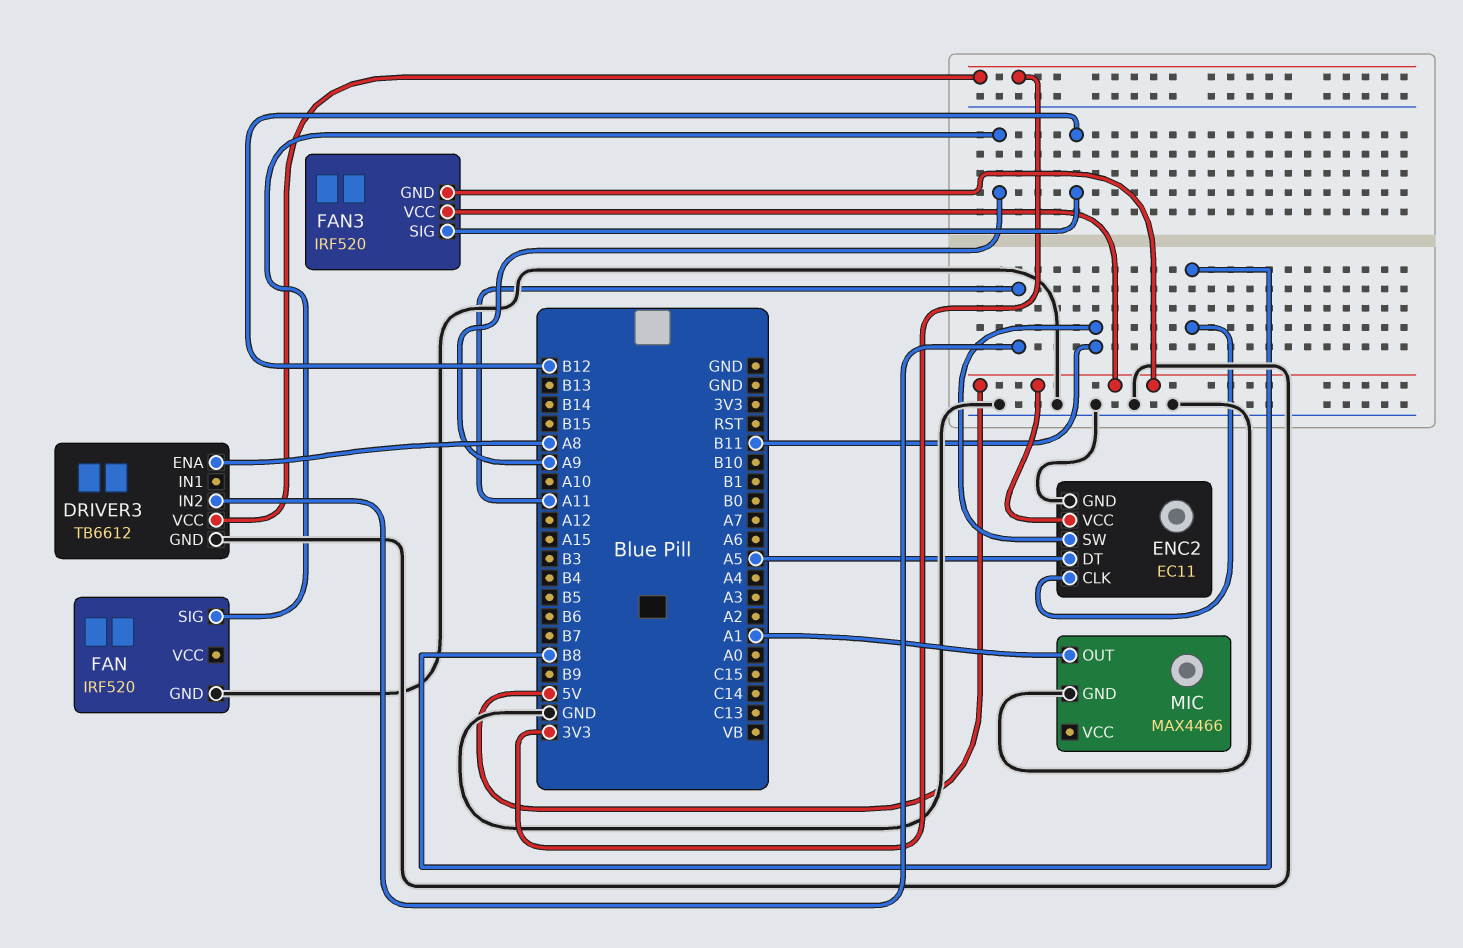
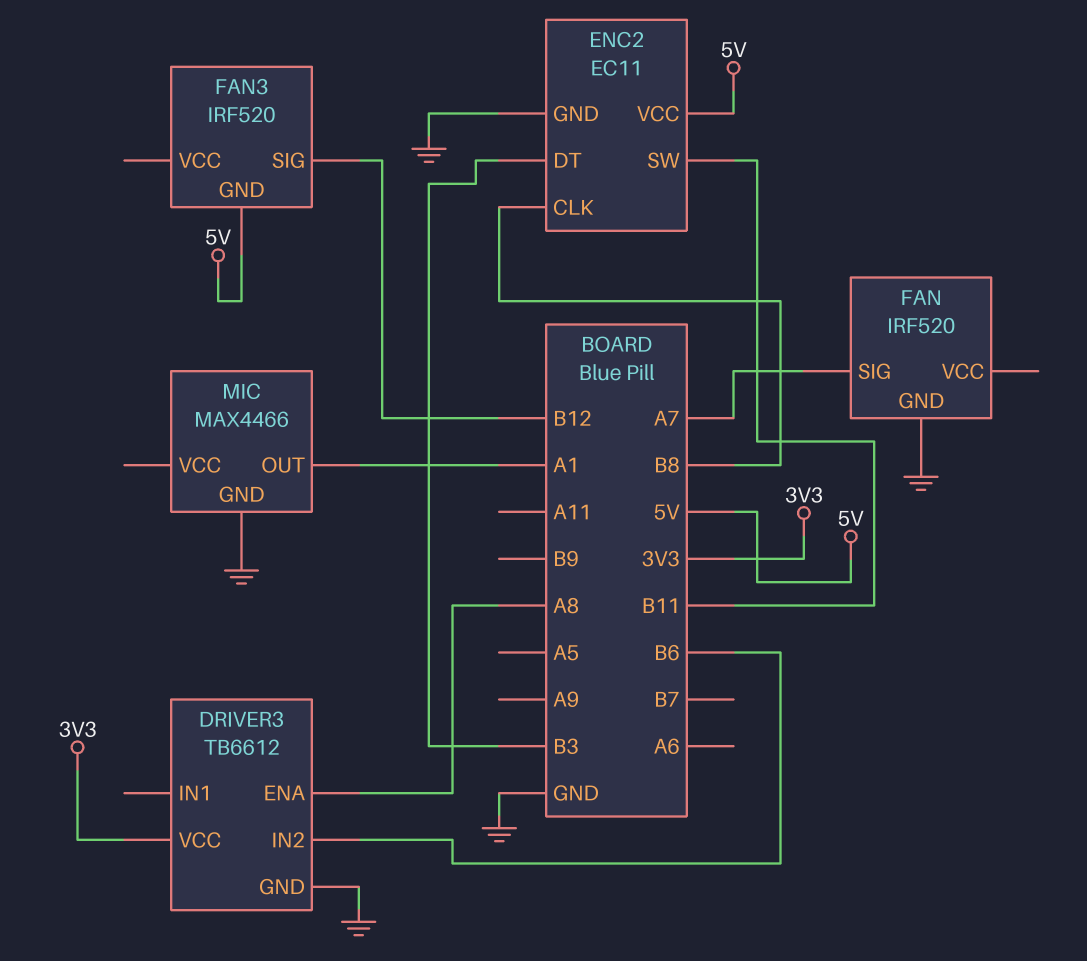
DRIVER3 pin IN2: A11 -> B6
ENC2 pin DT: A5 -> B3
FAN pin SIG: A9 -> A7
FAN3 pin VCC: 5V -> none

